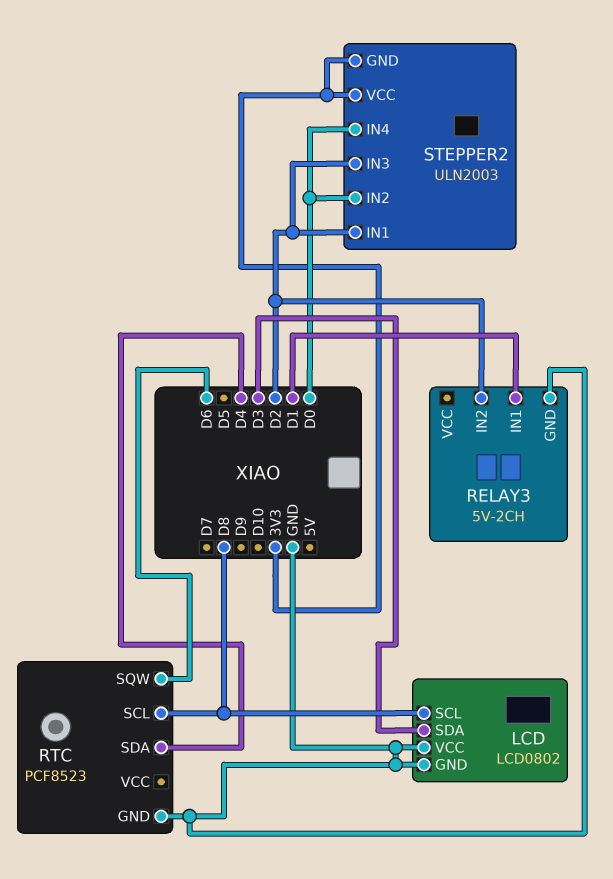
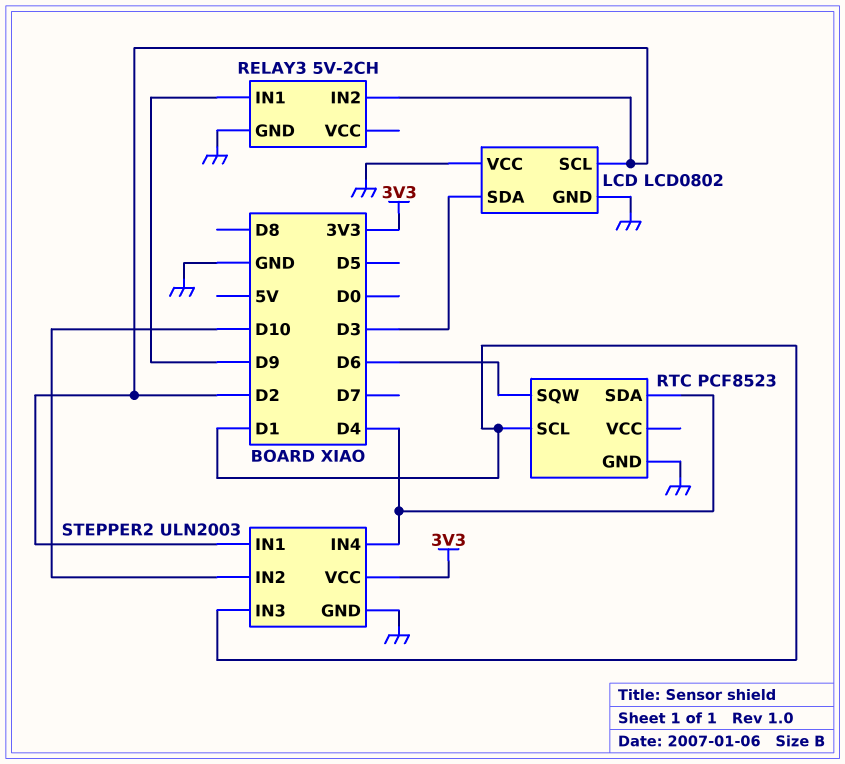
LCD pin SCL: D8 -> D2
RELAY3 pin IN1: D1 -> D9
RTC pin SCL: D8 -> D1
STEPPER2 pin GND: 3V3 -> GND
STEPPER2 pin IN2: D0 -> D10
STEPPER2 pin IN3: D2 -> D1
STEPPER2 pin IN4: D0 -> D4

